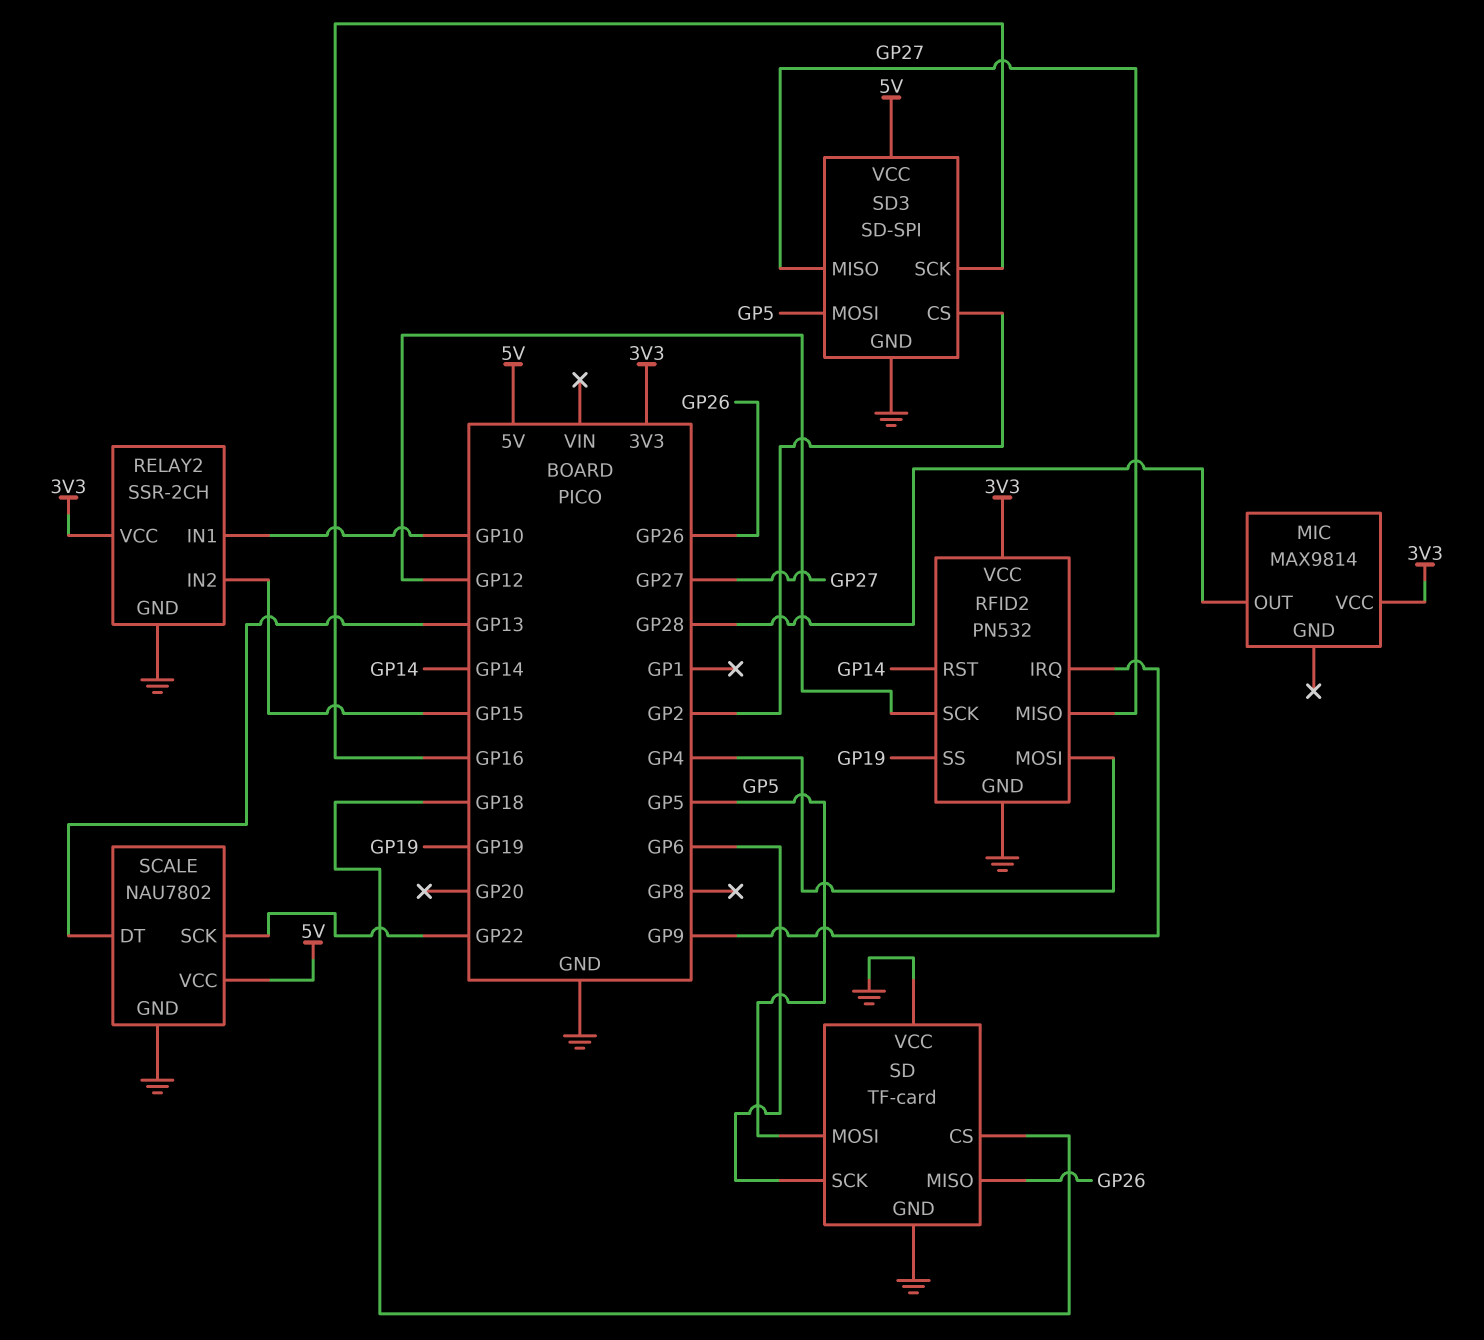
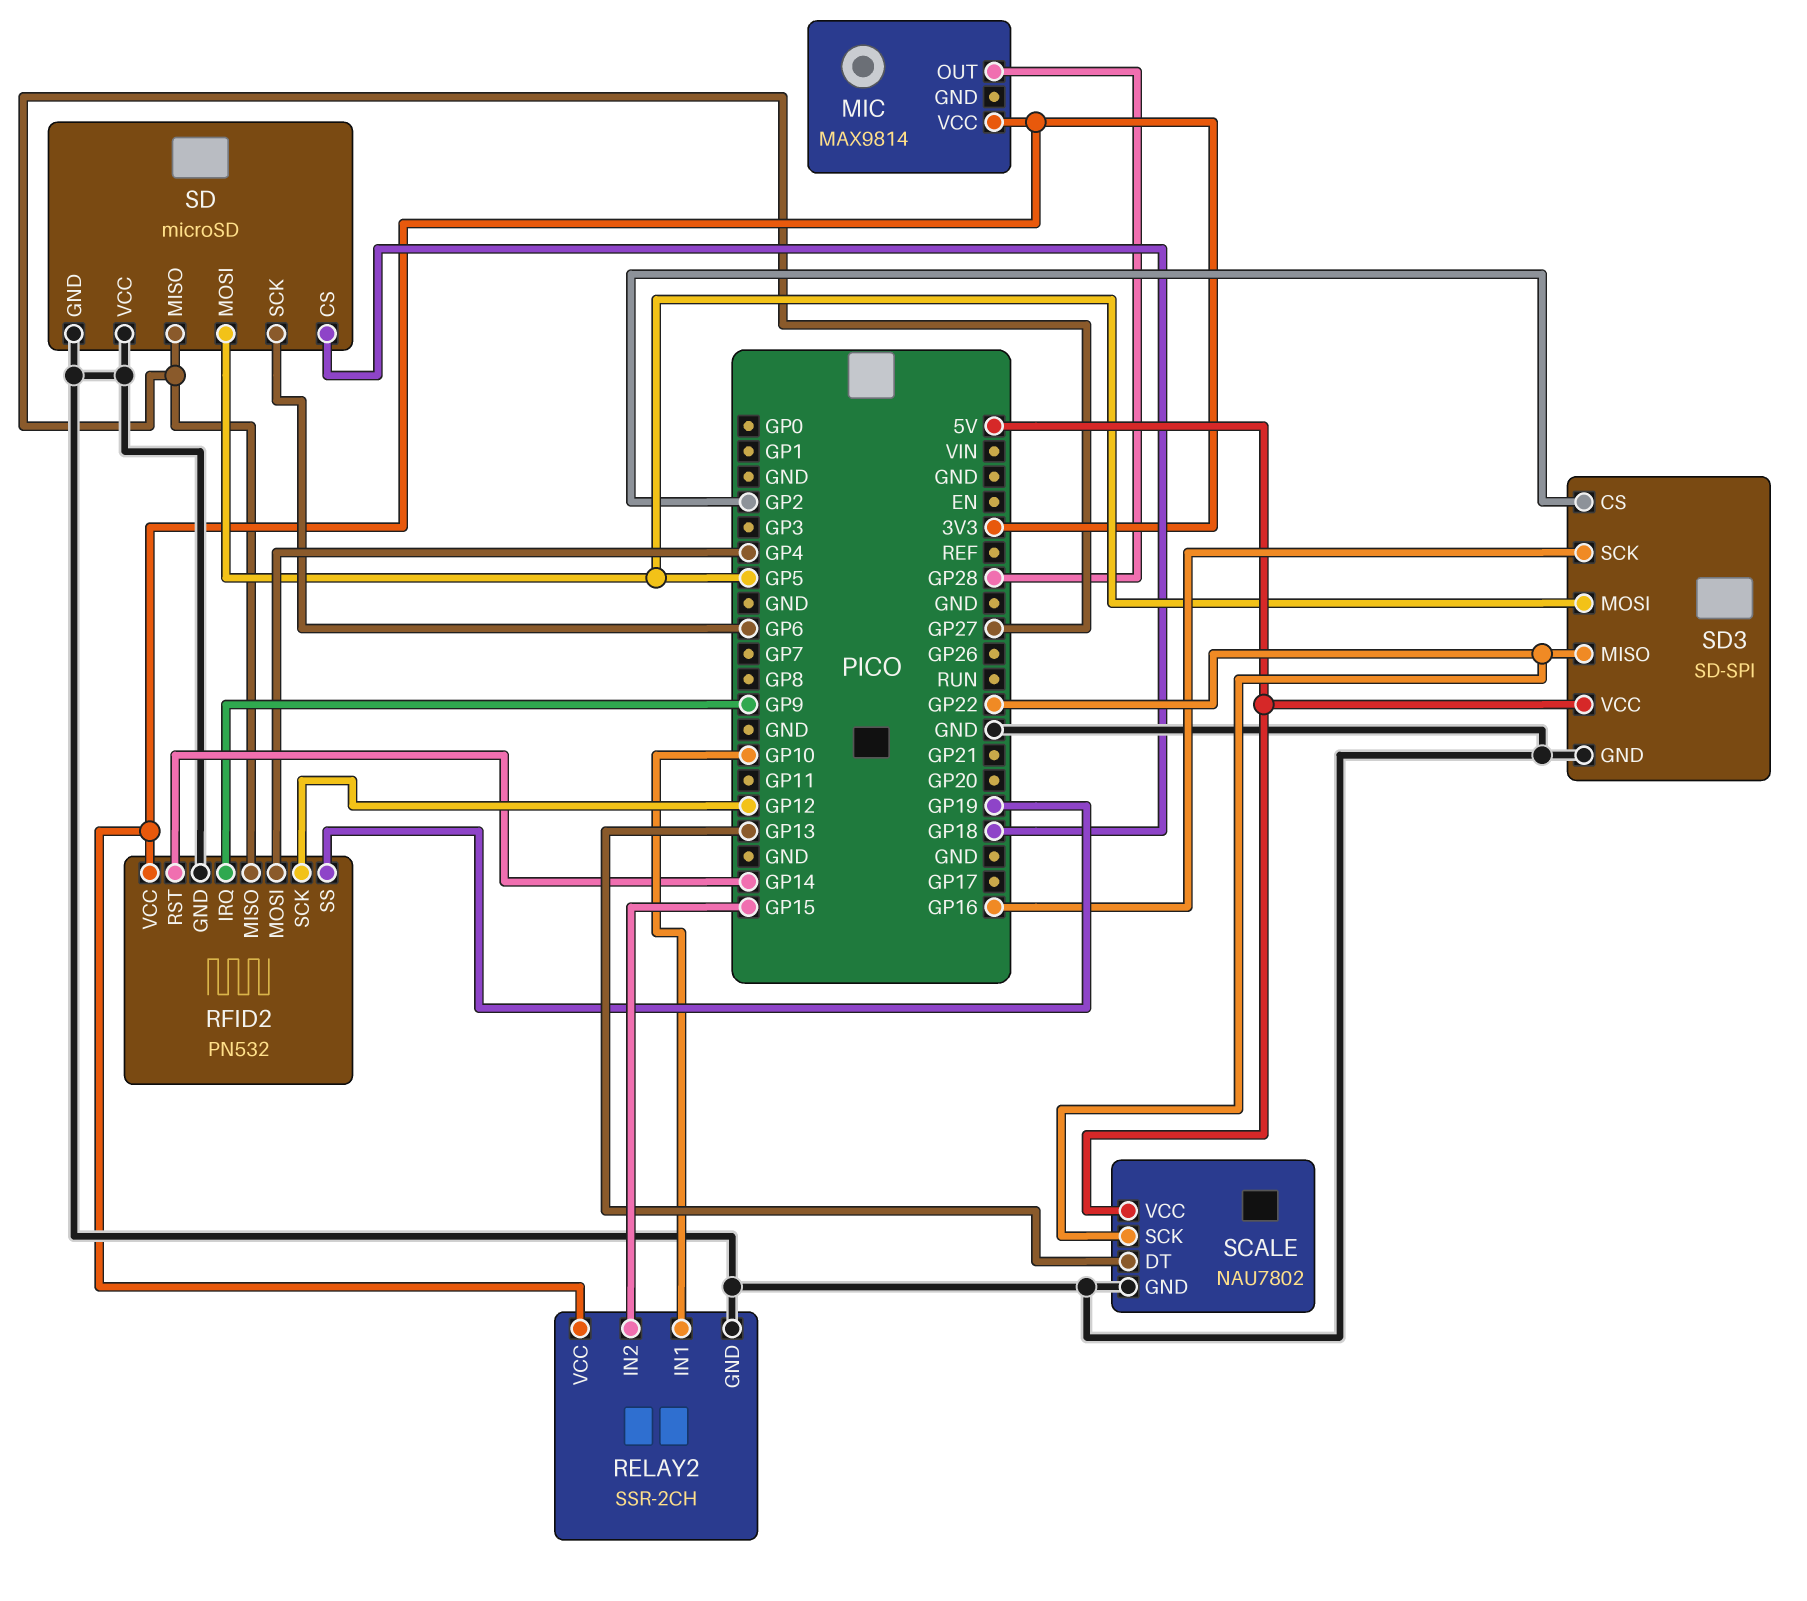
SD: TF-card -> microSD
SD pin MISO: GP26 -> GP27
SD3 pin MISO: GP27 -> GP22

